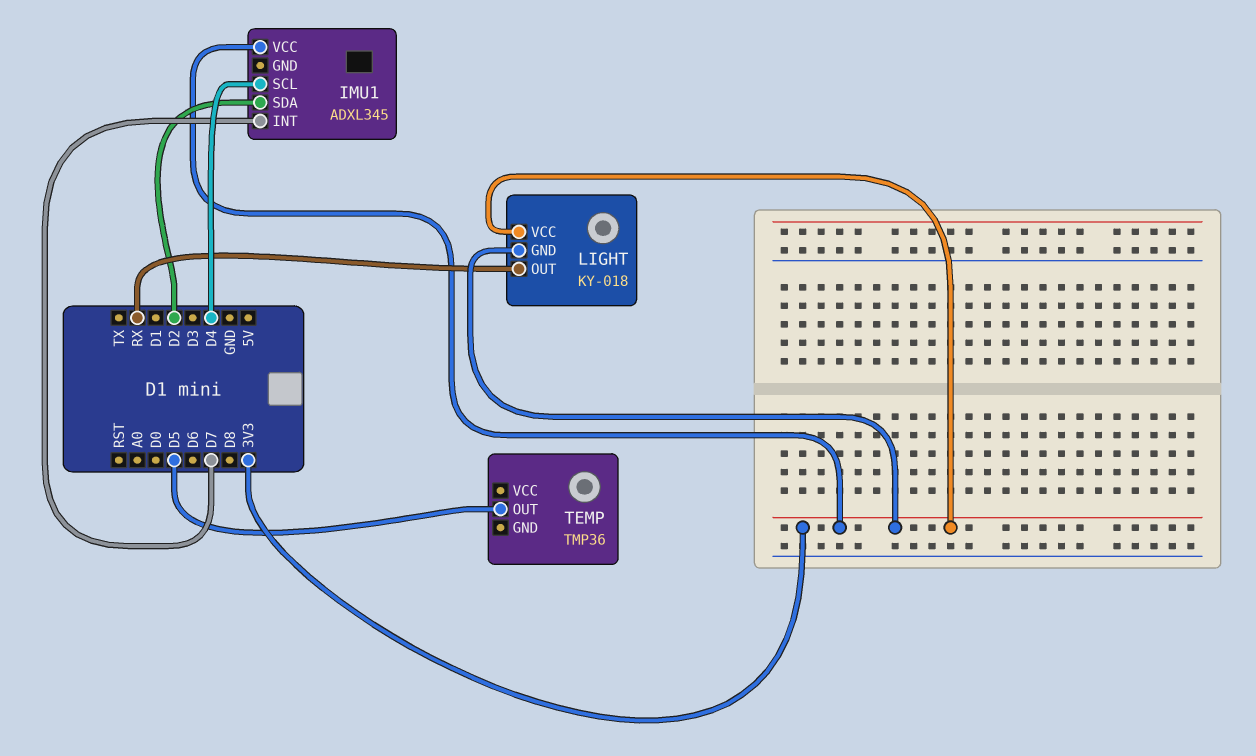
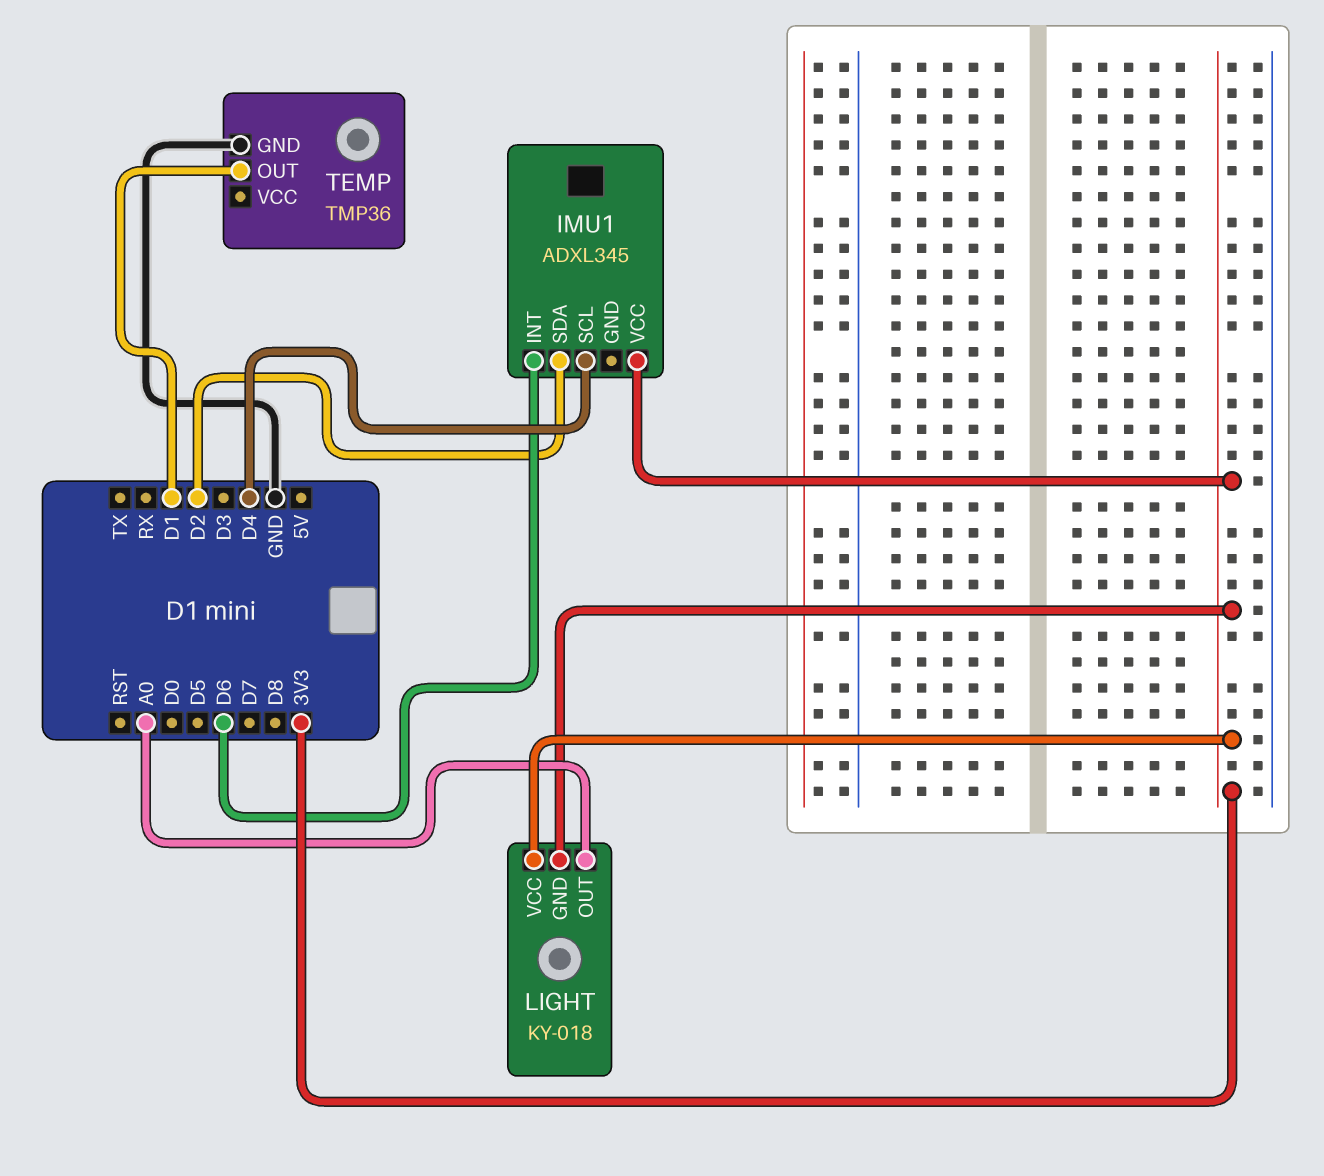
IMU1 pin INT: D7 -> D6
LIGHT pin OUT: RX -> A0
TEMP pin GND: none -> GND
TEMP pin OUT: D5 -> D1

